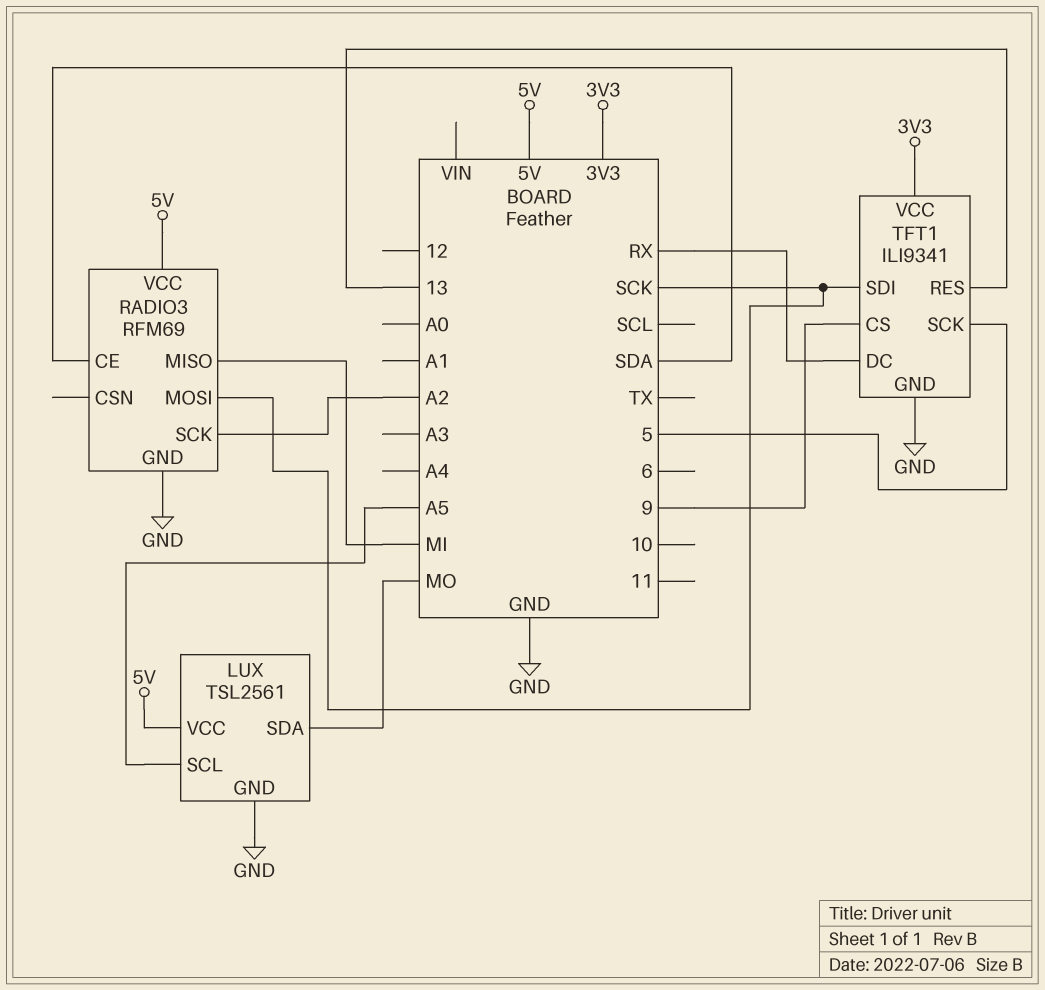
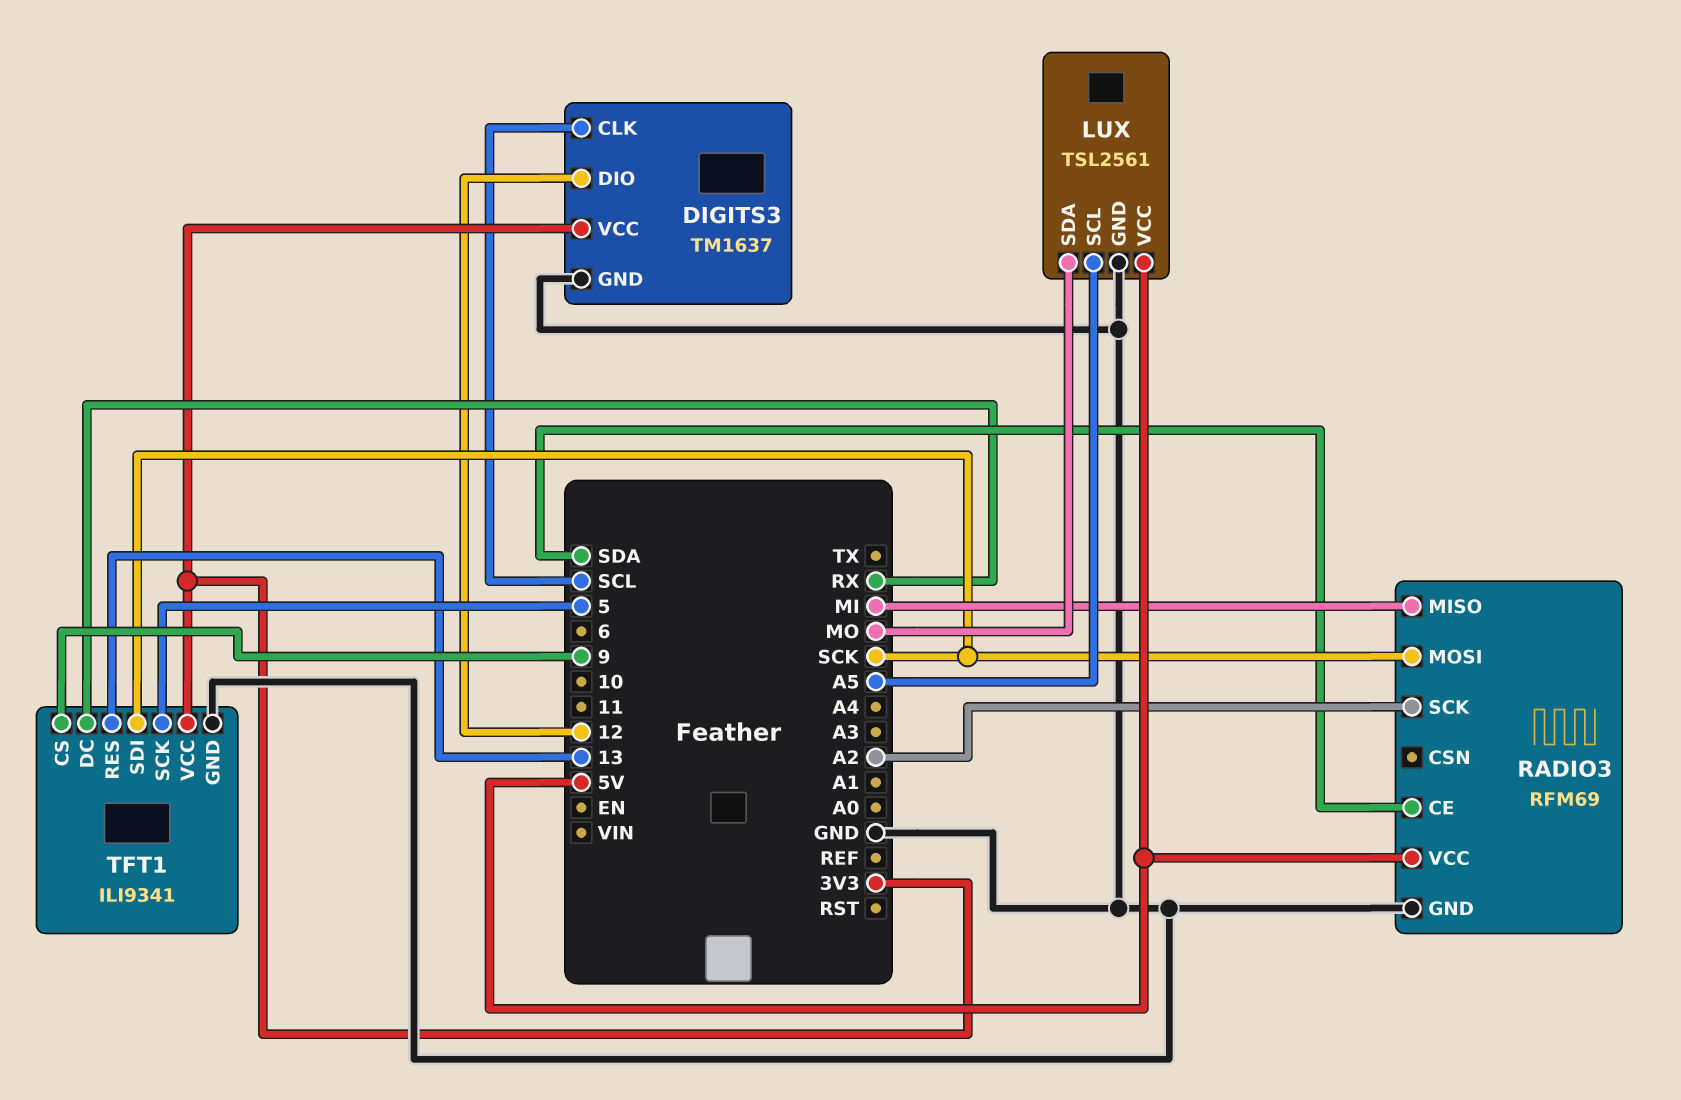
DIGITS3: none -> TM1637
DIGITS3 pin CLK: none -> SCL
DIGITS3 pin DIO: none -> 12
DIGITS3 pin GND: none -> GND
DIGITS3 pin VCC: none -> 3V3

